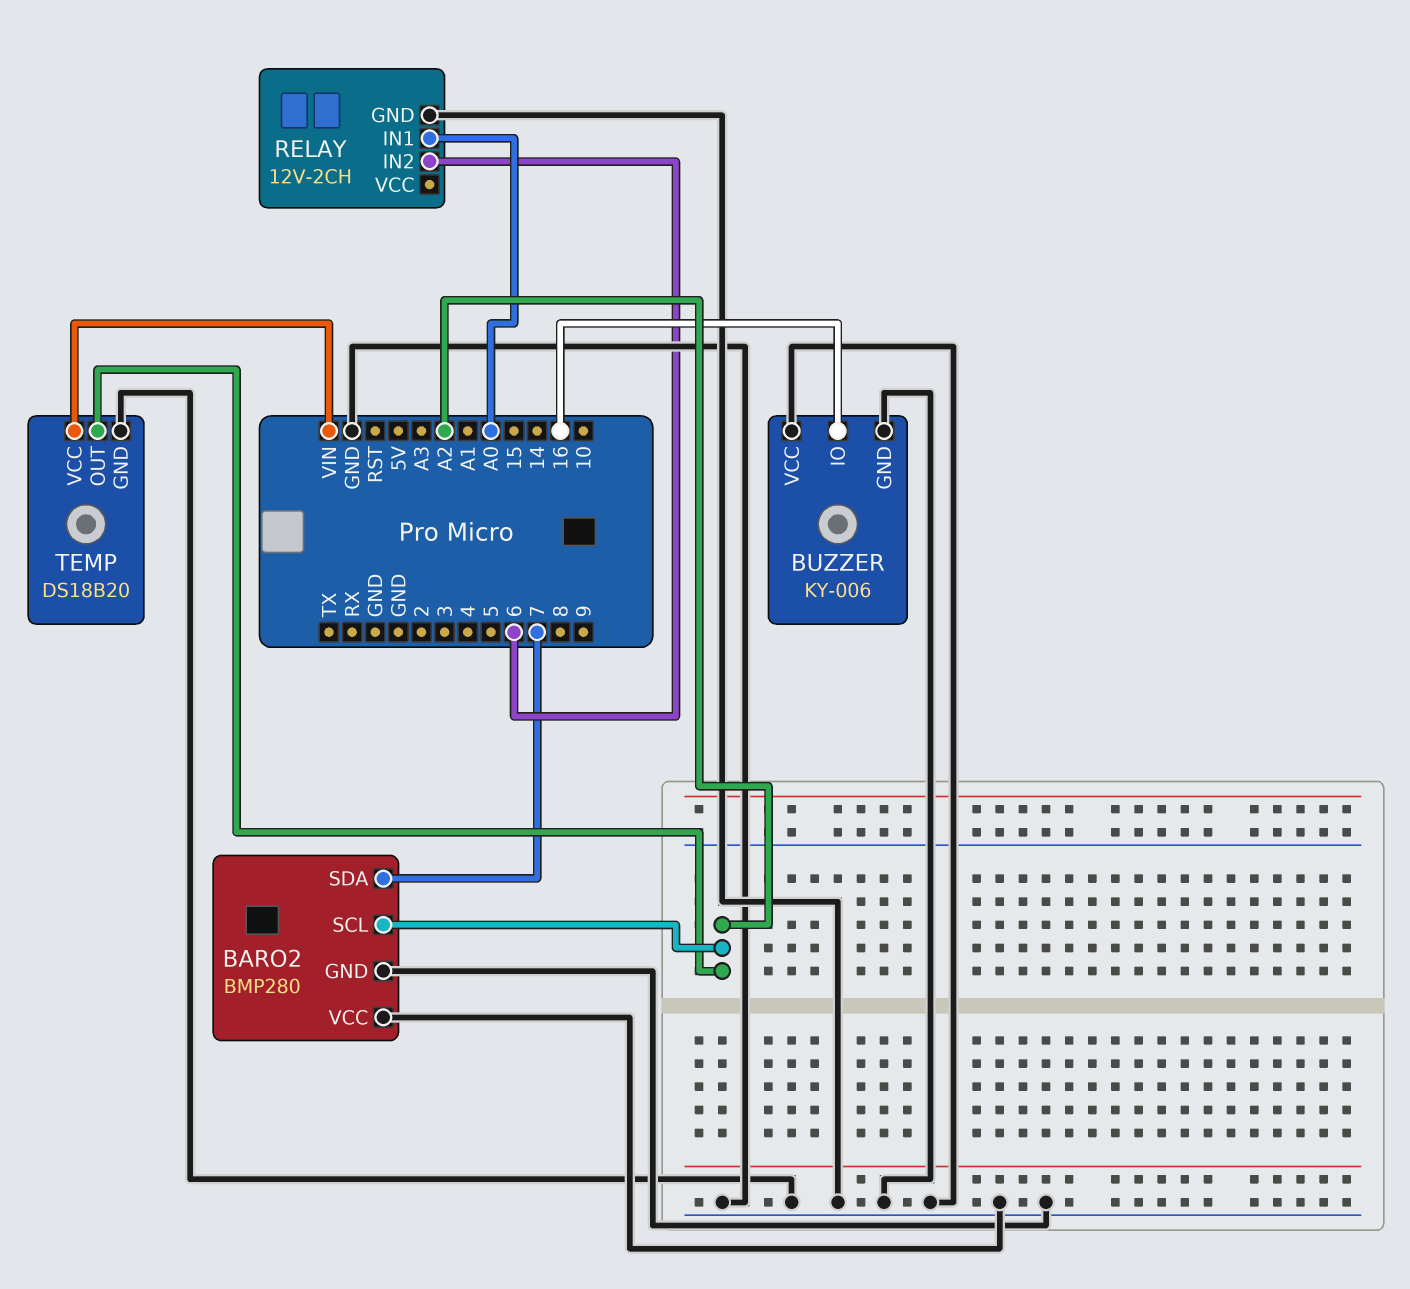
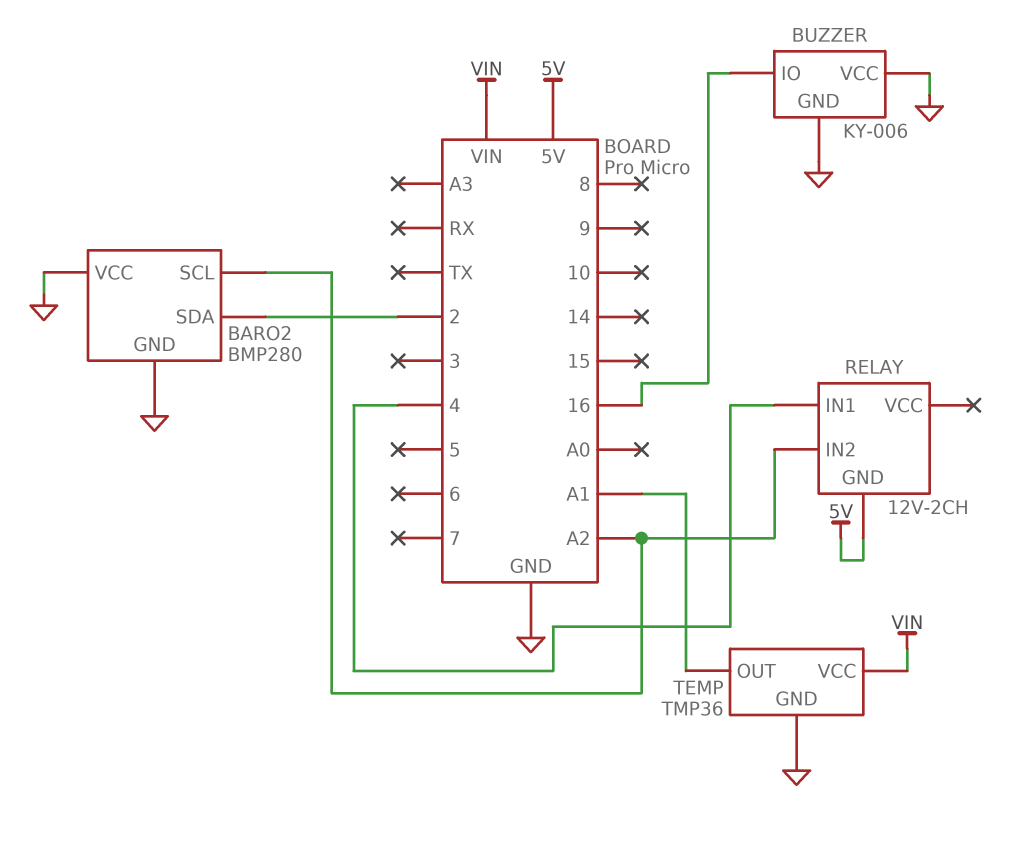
BARO2 pin SDA: 7 -> 2
RELAY pin GND: GND -> 5V
RELAY pin IN1: A0 -> 4
RELAY pin IN2: 6 -> A2
TEMP: DS18B20 -> TMP36
TEMP pin OUT: A2 -> A1

